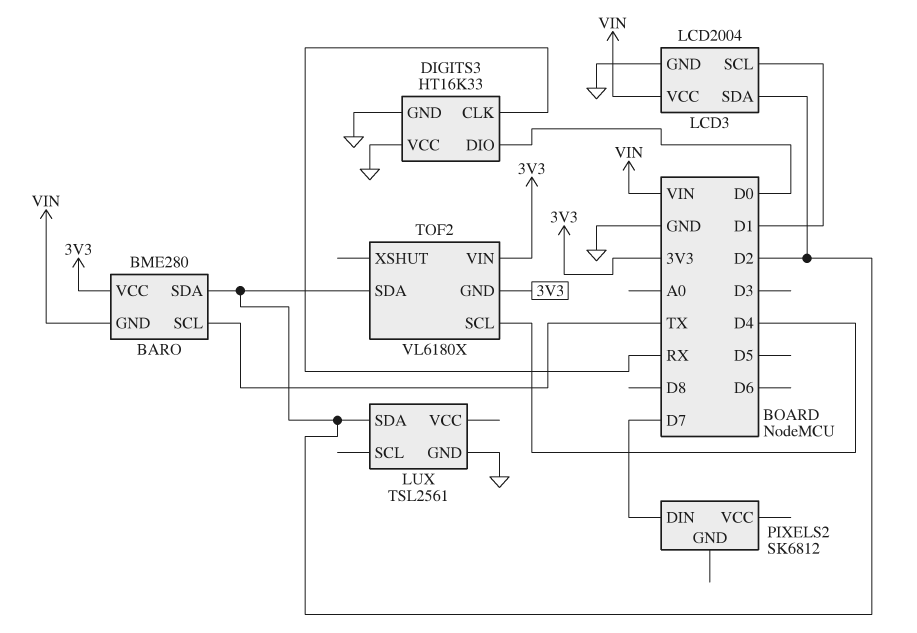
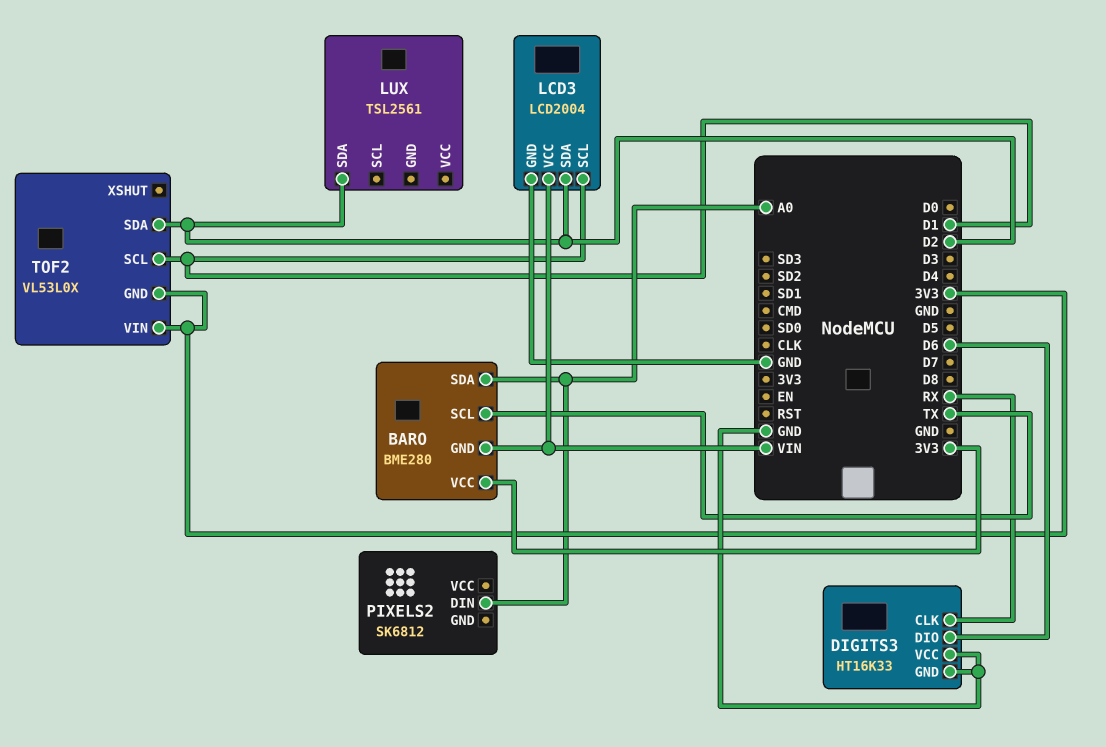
BARO pin SDA: D2 -> A0
DIGITS3 pin DIO: D0 -> D6
LUX pin GND: GND -> none
PIXELS2 pin DIN: D7 -> A0
TOF2: VL6180X -> VL53L0X
TOF2 pin SCL: D4 -> D1

